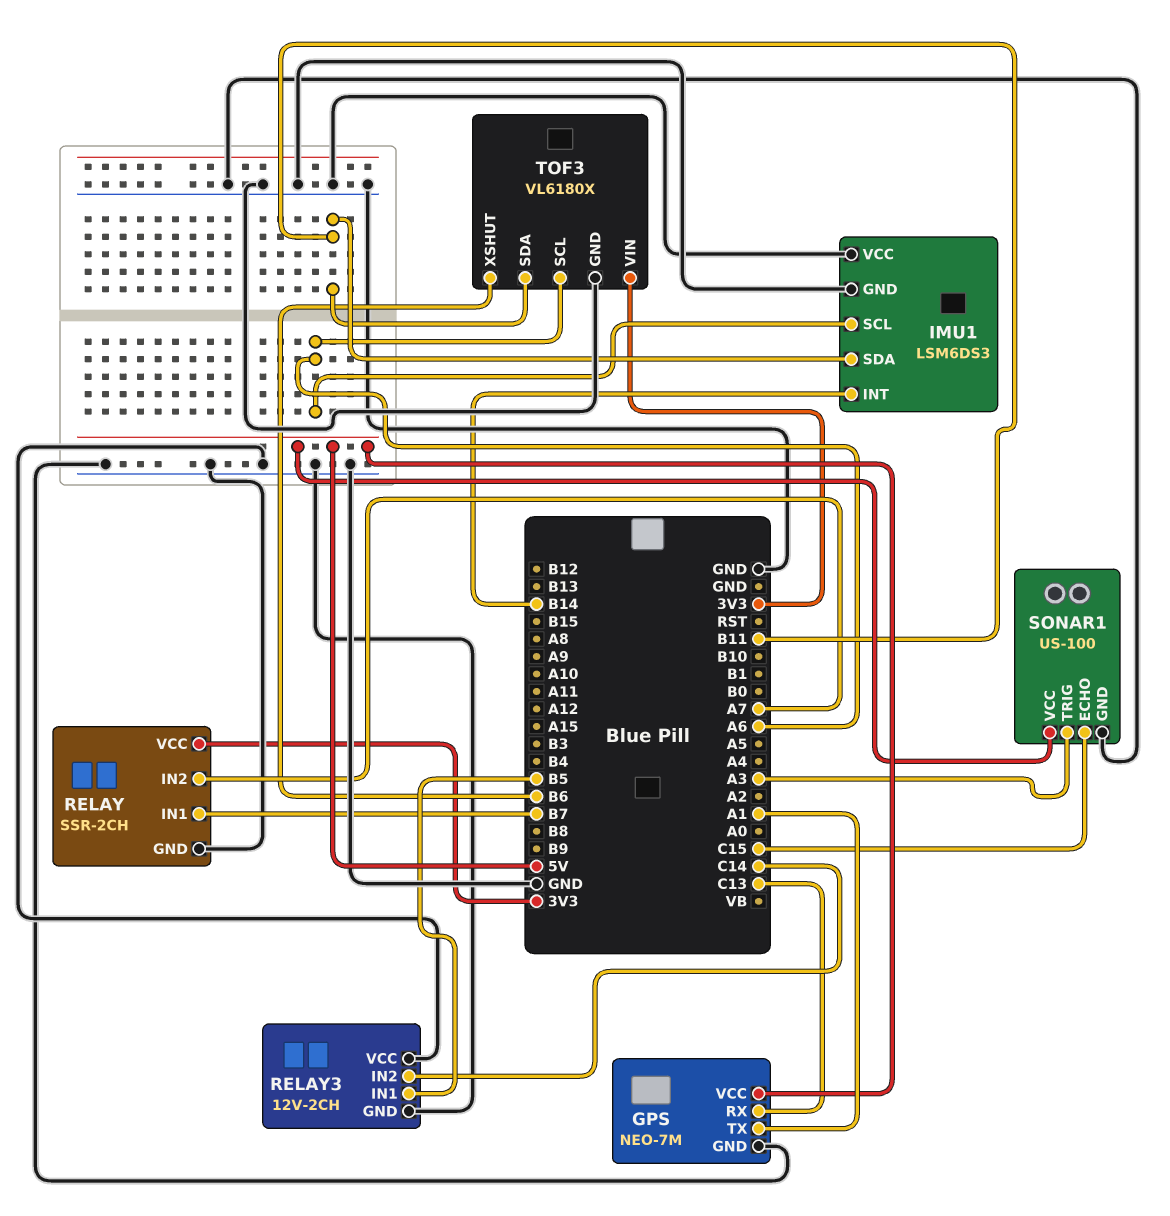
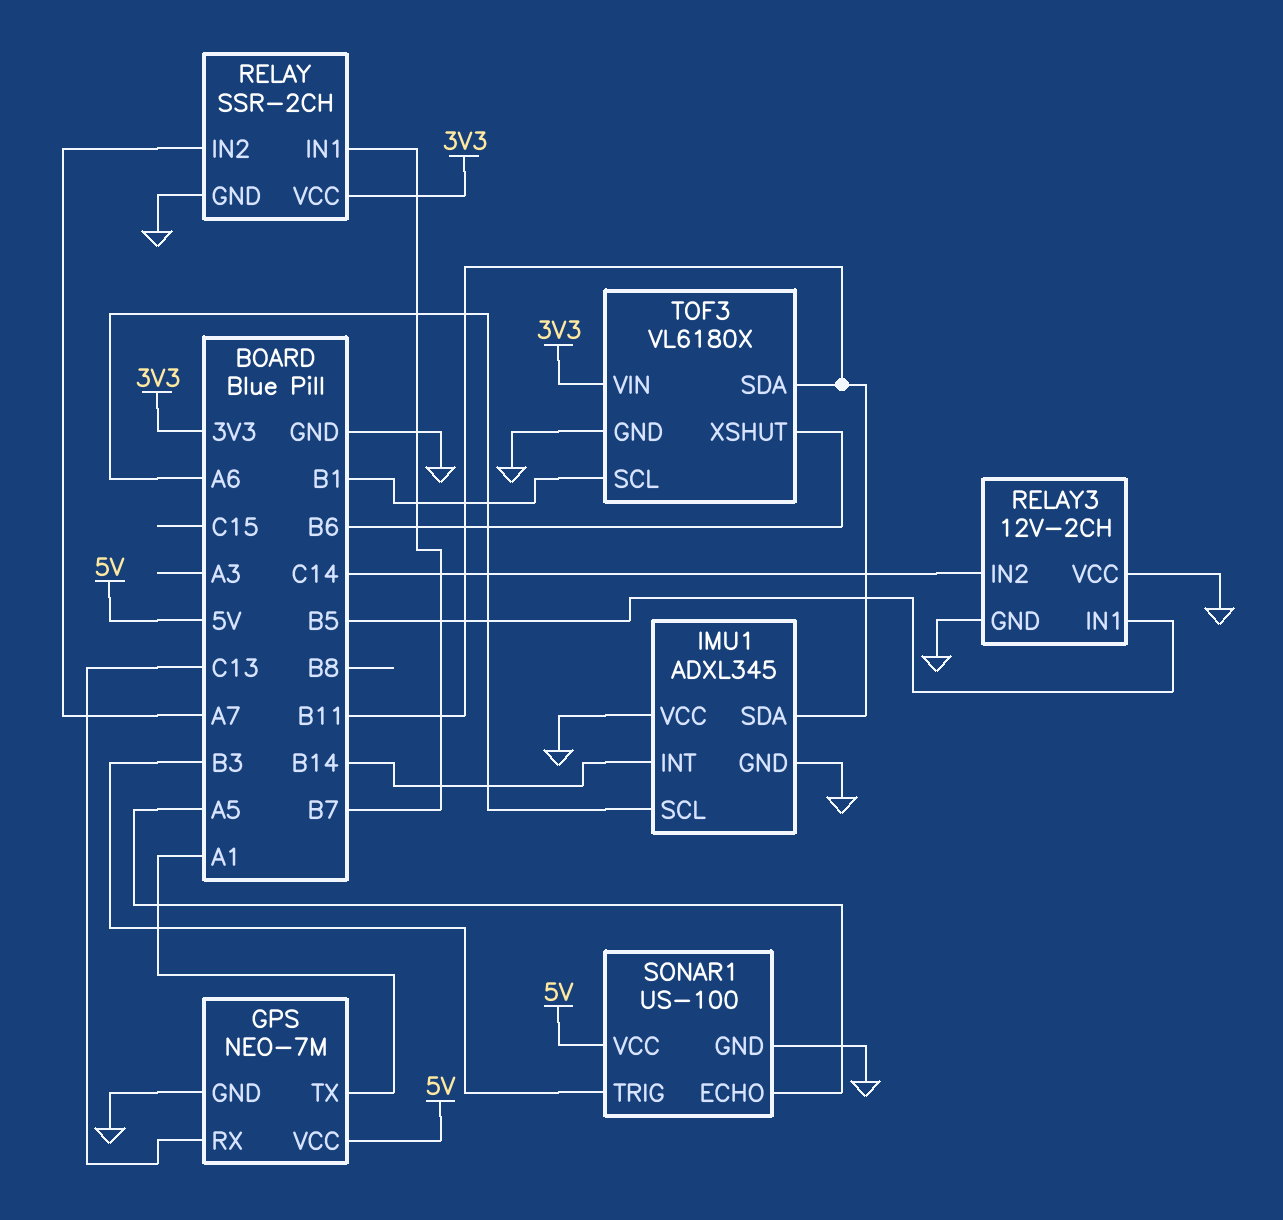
IMU1: LSM6DS3 -> ADXL345
SONAR1 pin ECHO: C15 -> A5
SONAR1 pin TRIG: A3 -> B3
TOF3 pin SCL: A6 -> B1

